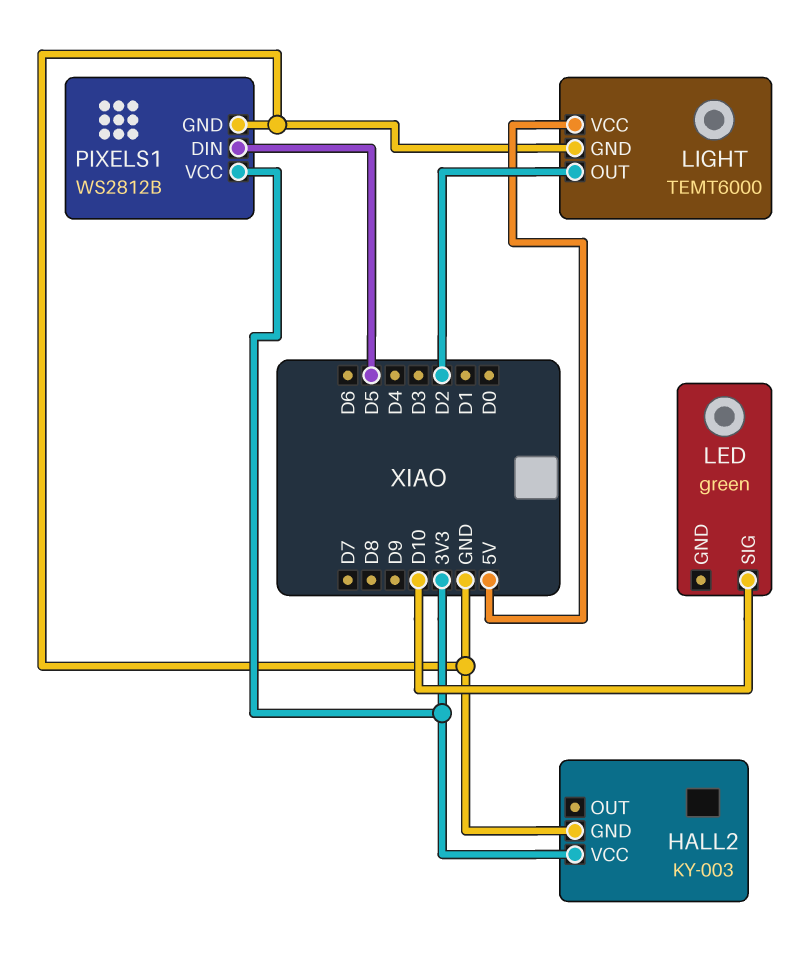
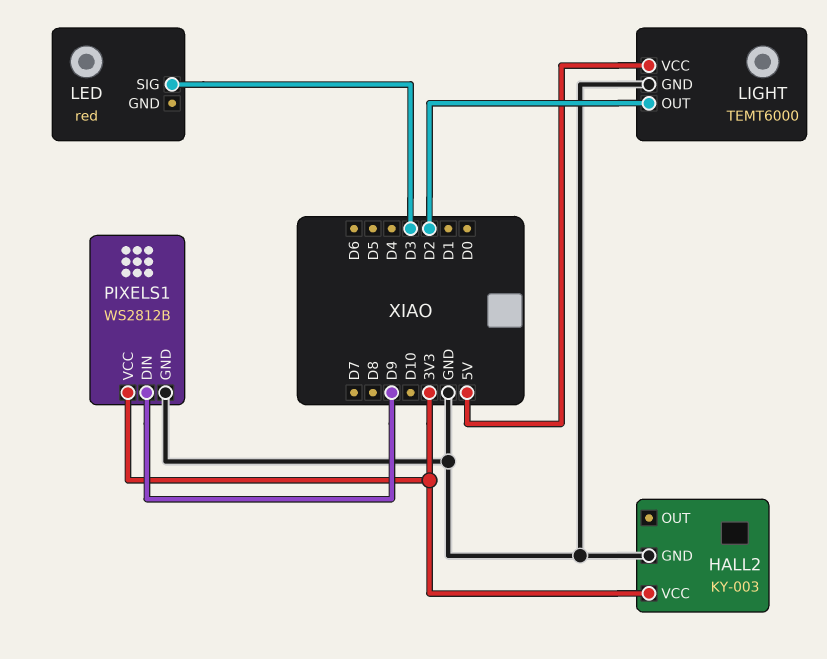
LED: green -> red
LED pin SIG: D10 -> D3
PIXELS1 pin DIN: D5 -> D9

